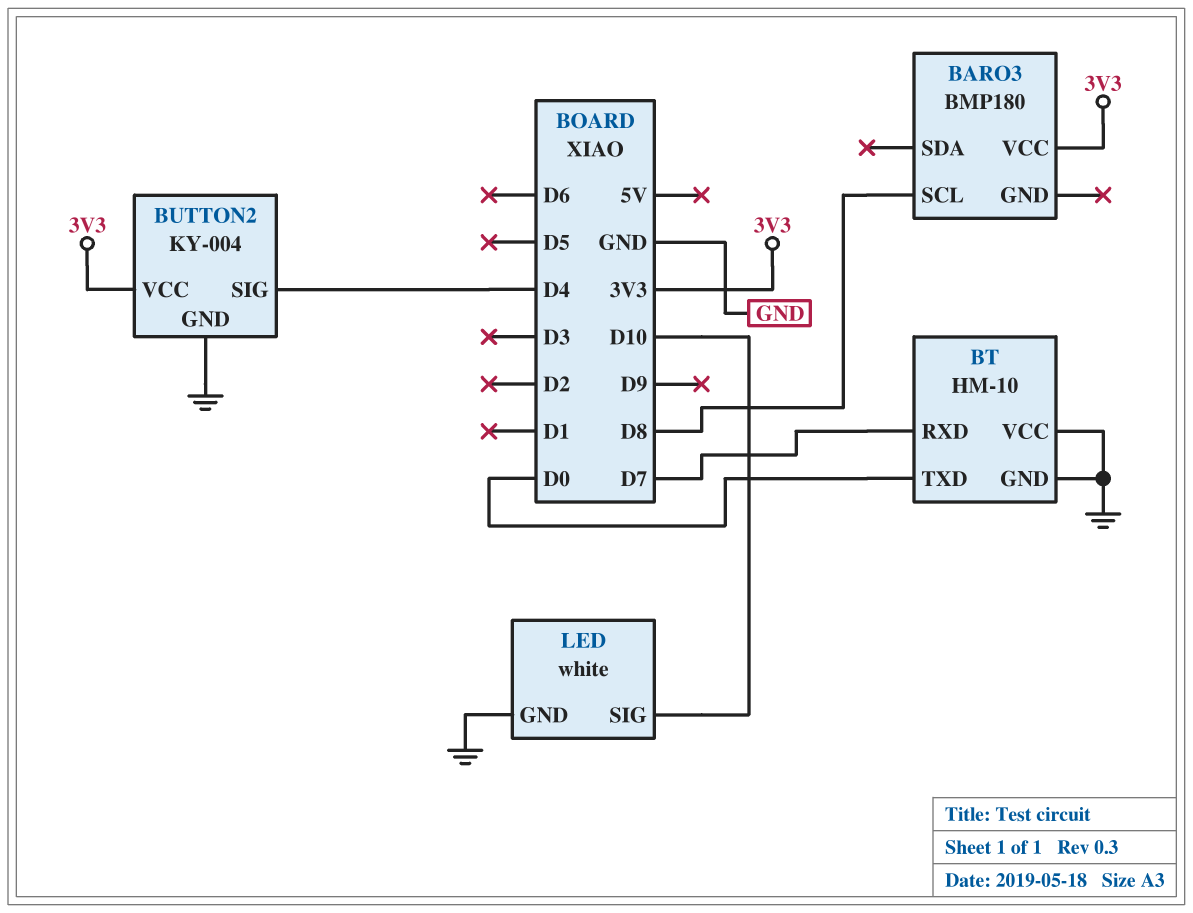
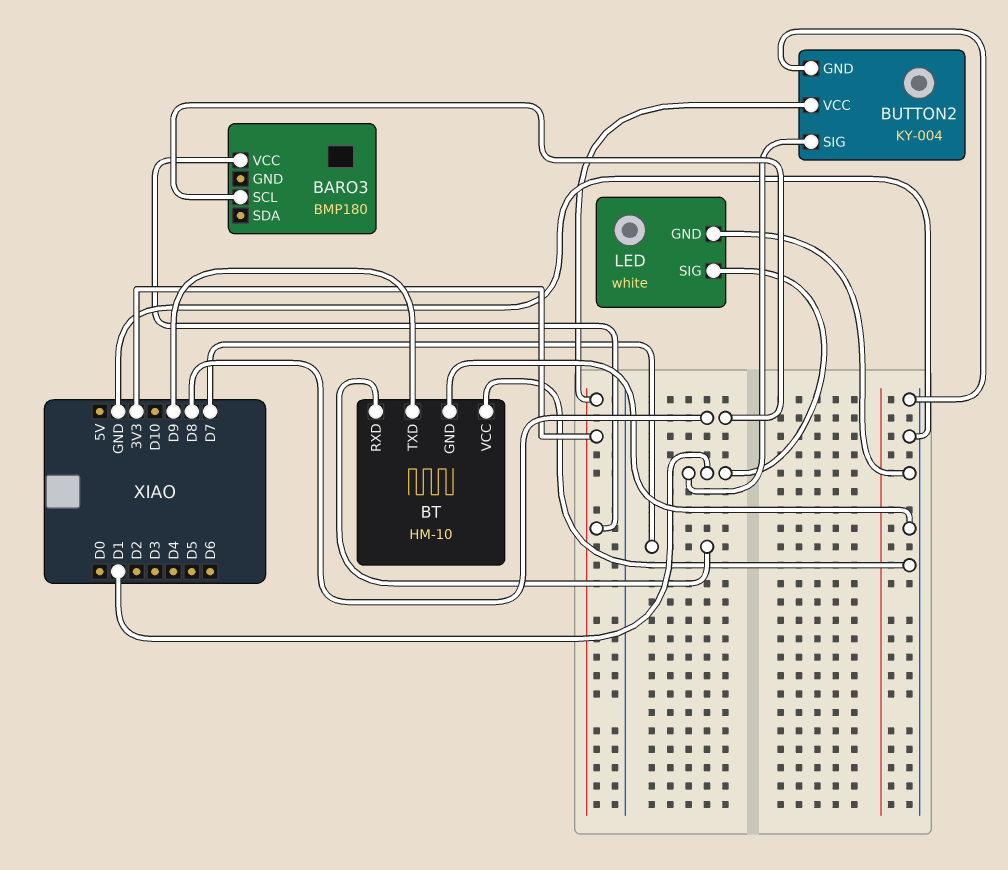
BT pin TXD: D0 -> D9
BUTTON2 pin SIG: D4 -> D1
LED pin SIG: D10 -> D1

